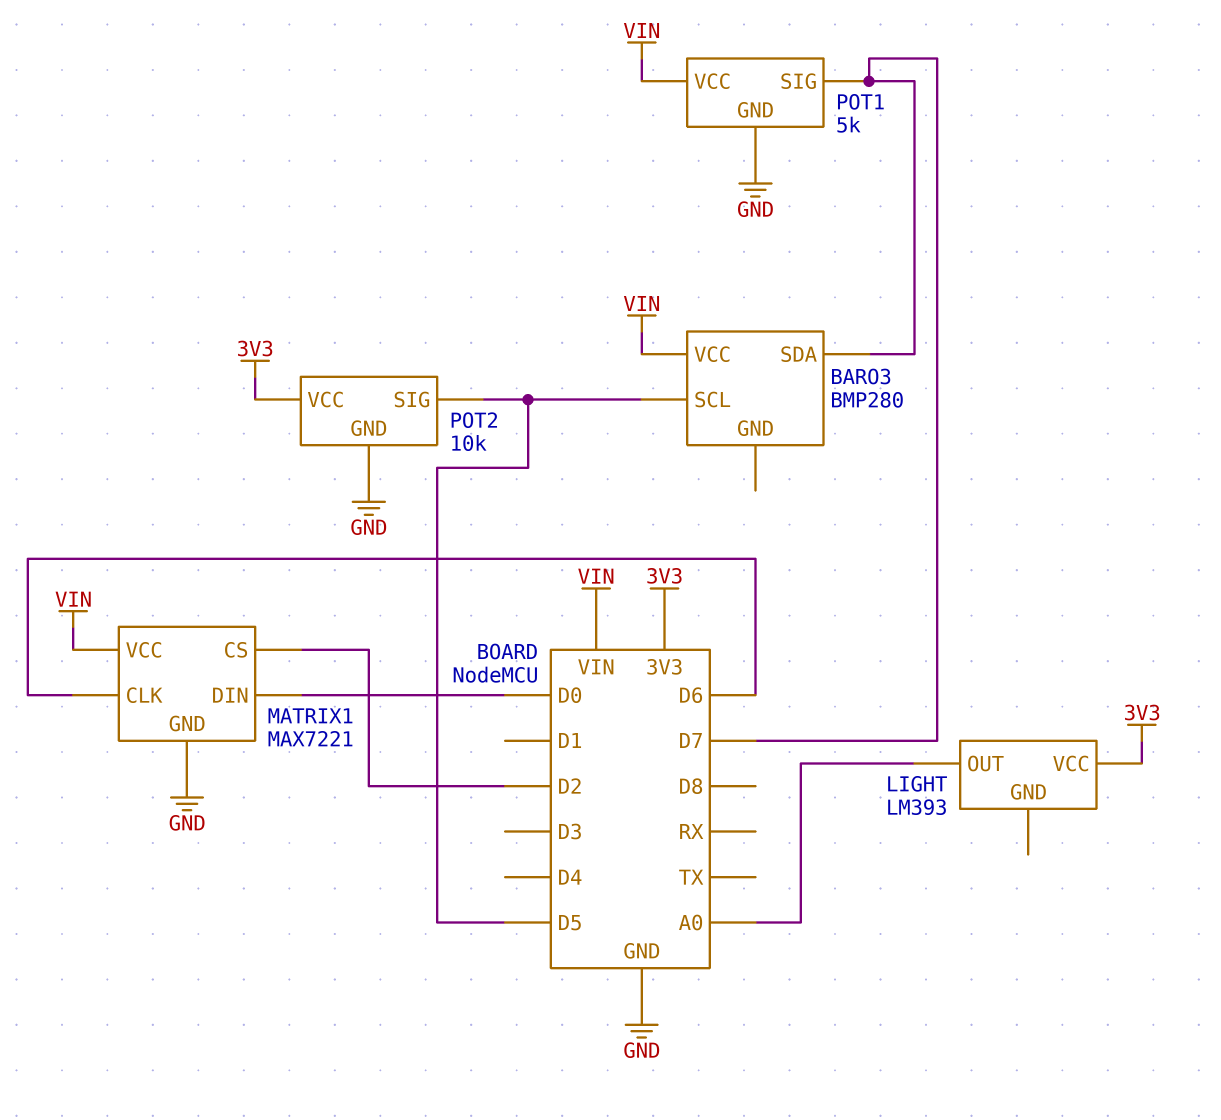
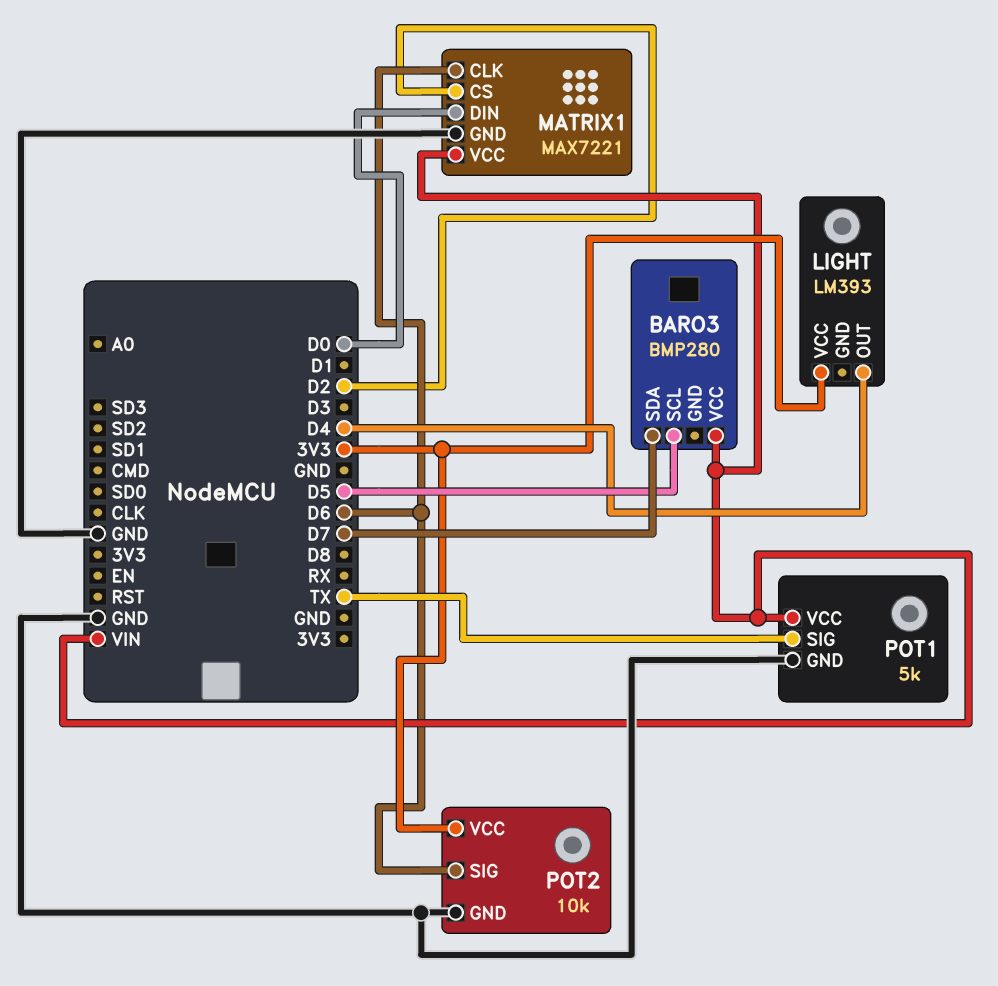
LIGHT pin OUT: A0 -> D4
POT1 pin SIG: D7 -> TX
POT2 pin SIG: D5 -> D6

